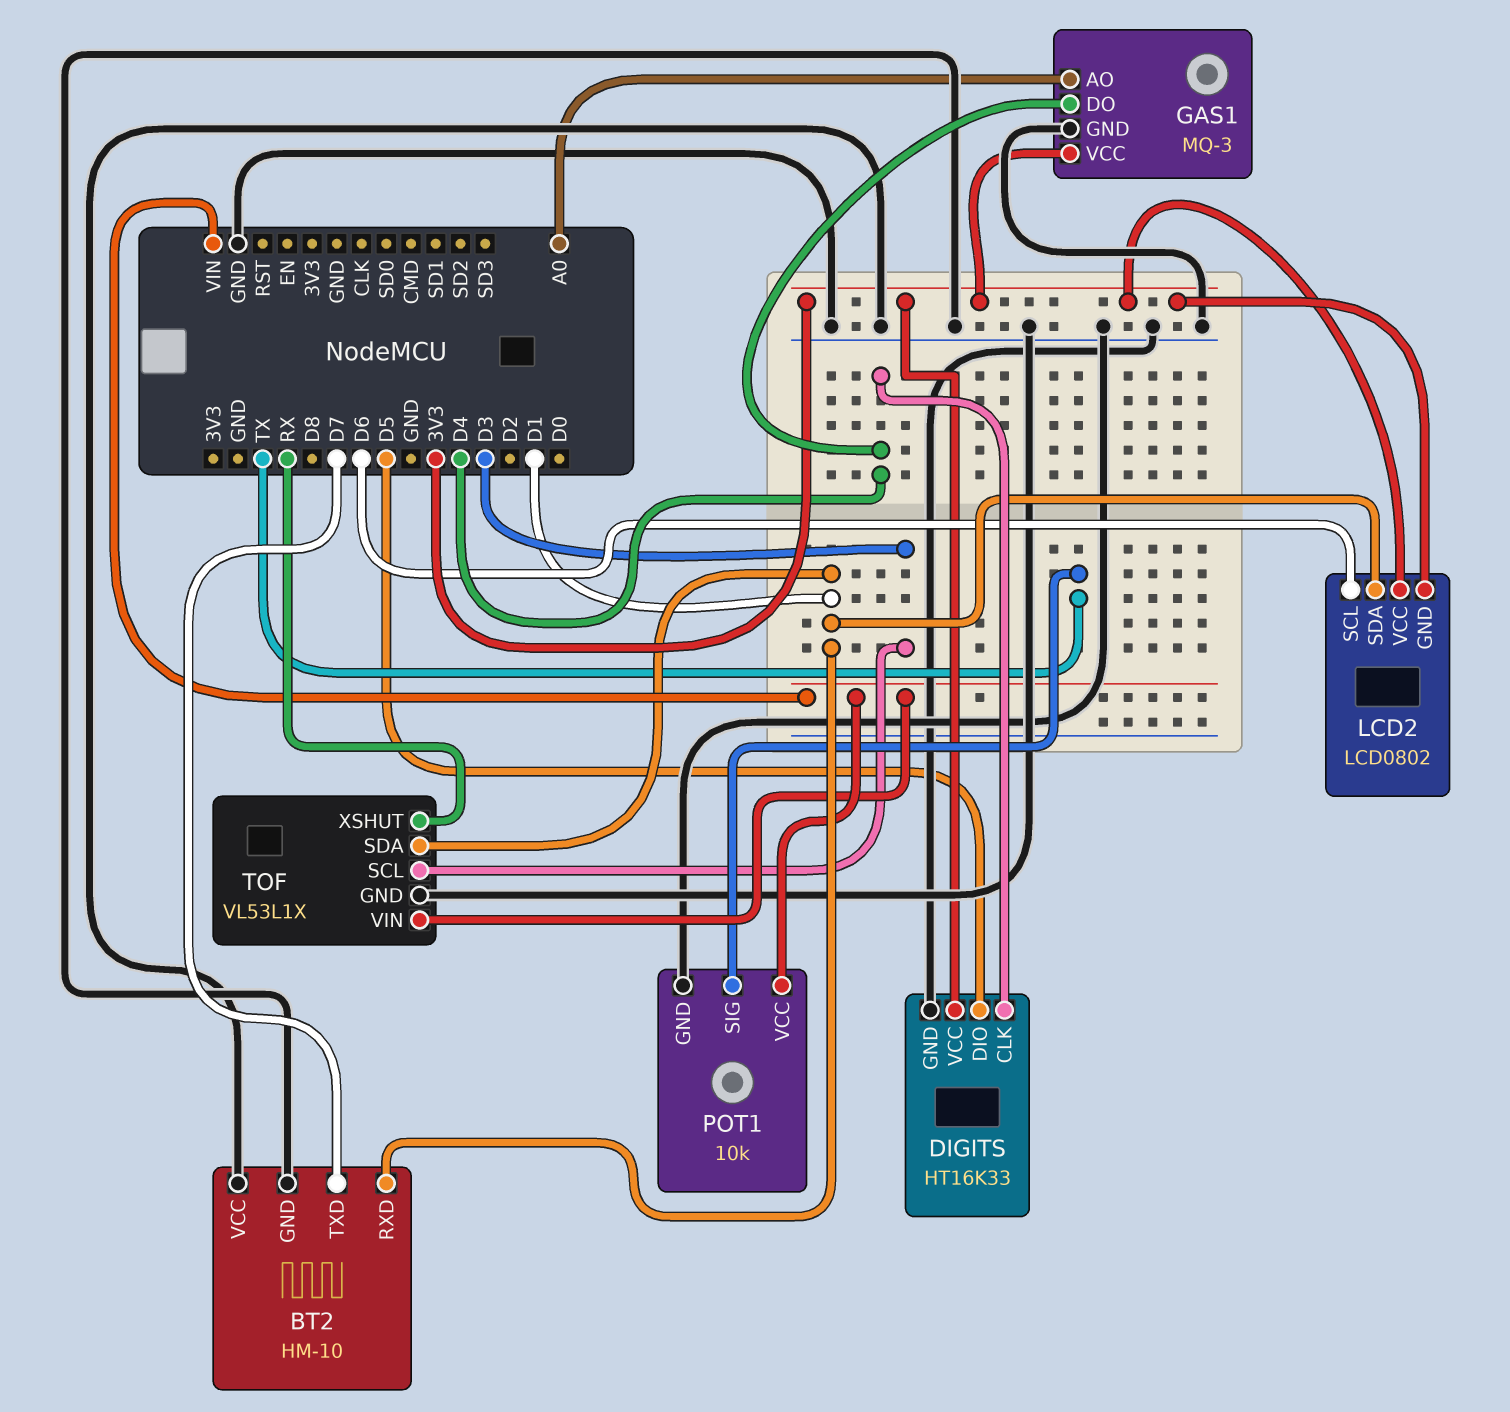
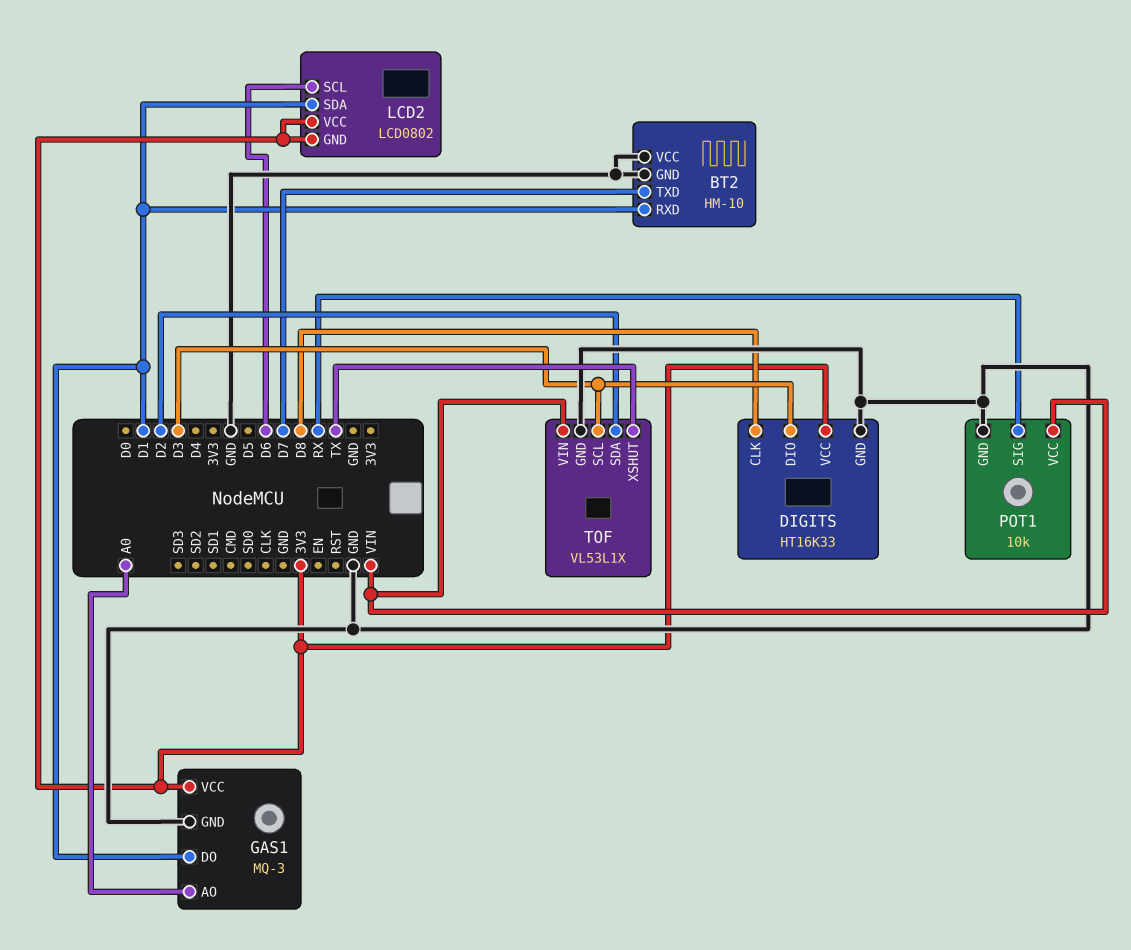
DIGITS pin CLK: D4 -> D8
DIGITS pin DIO: D5 -> D3
GAS1 pin DO: D4 -> D1
POT1 pin SIG: TX -> RX
TOF pin SDA: D1 -> D2
TOF pin XSHUT: RX -> TX

